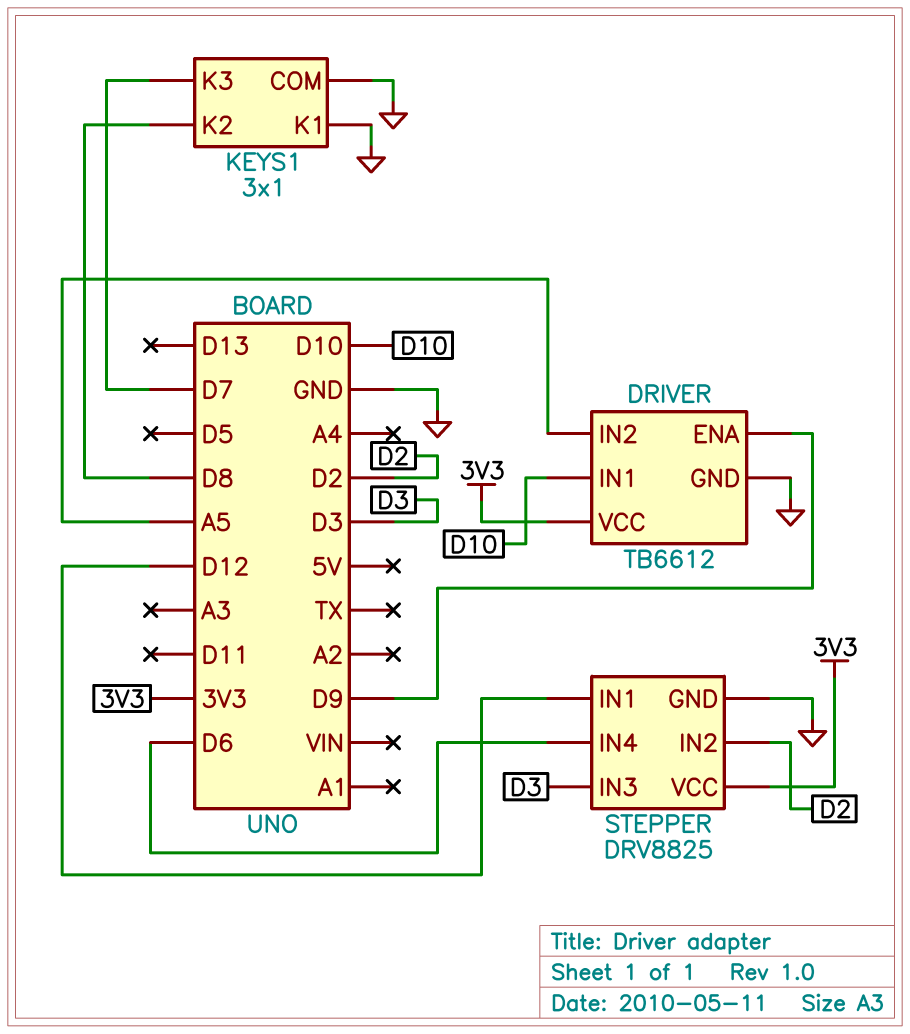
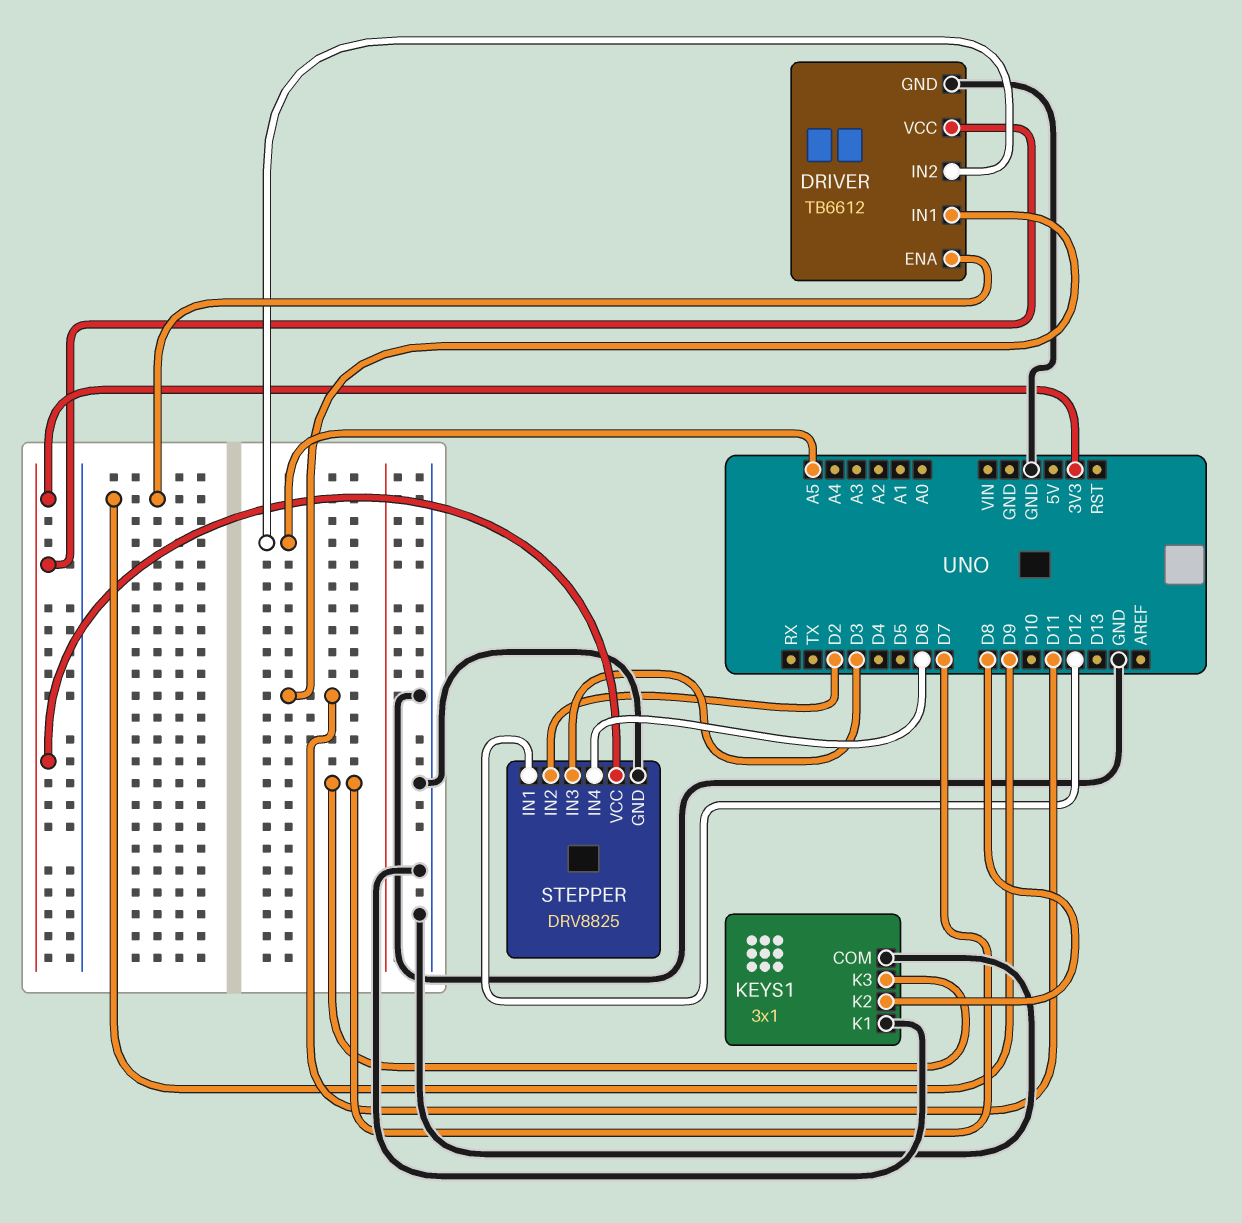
DRIVER pin IN1: D10 -> D11

